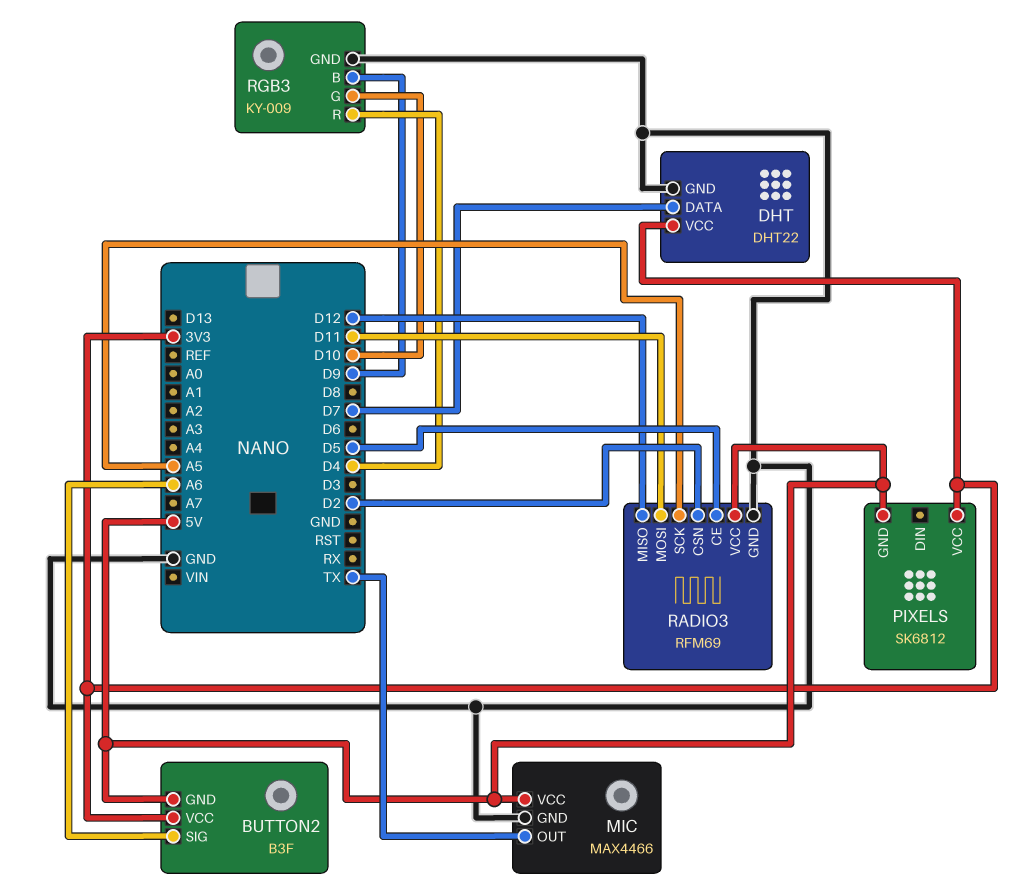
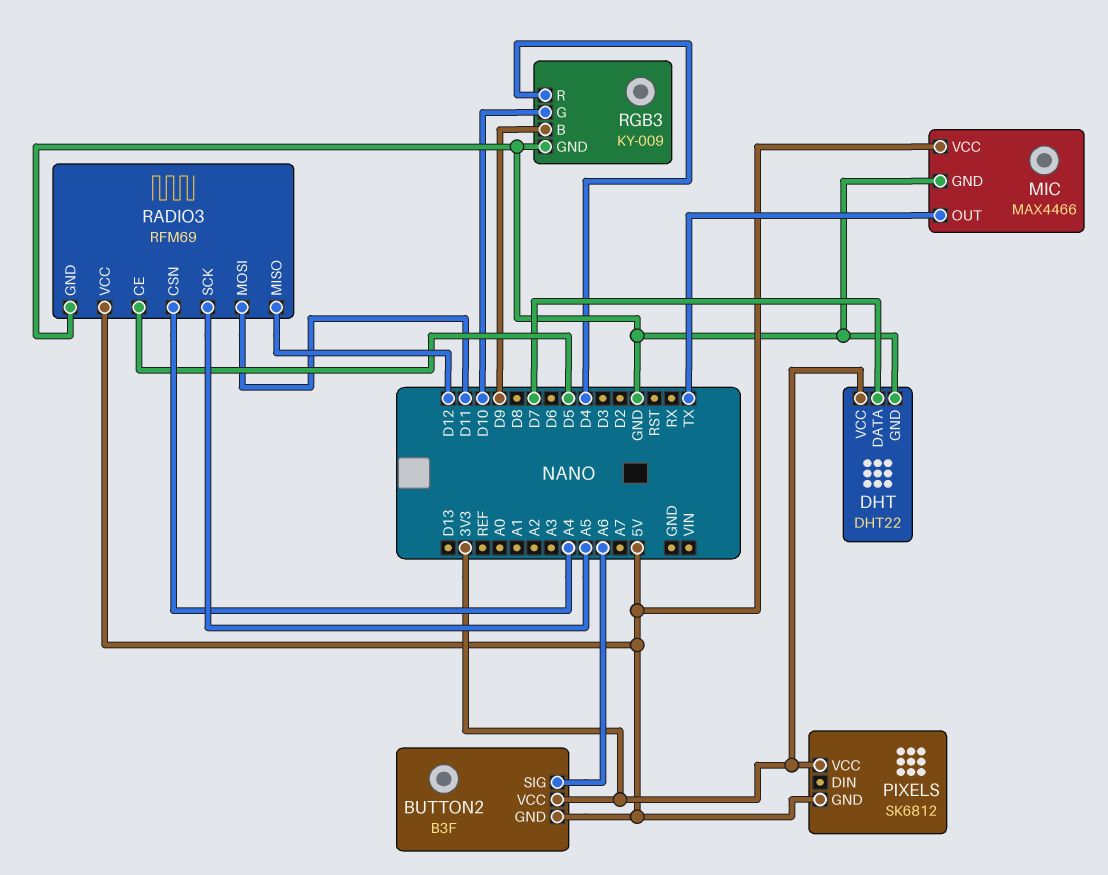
RADIO3 pin CSN: D2 -> A4

